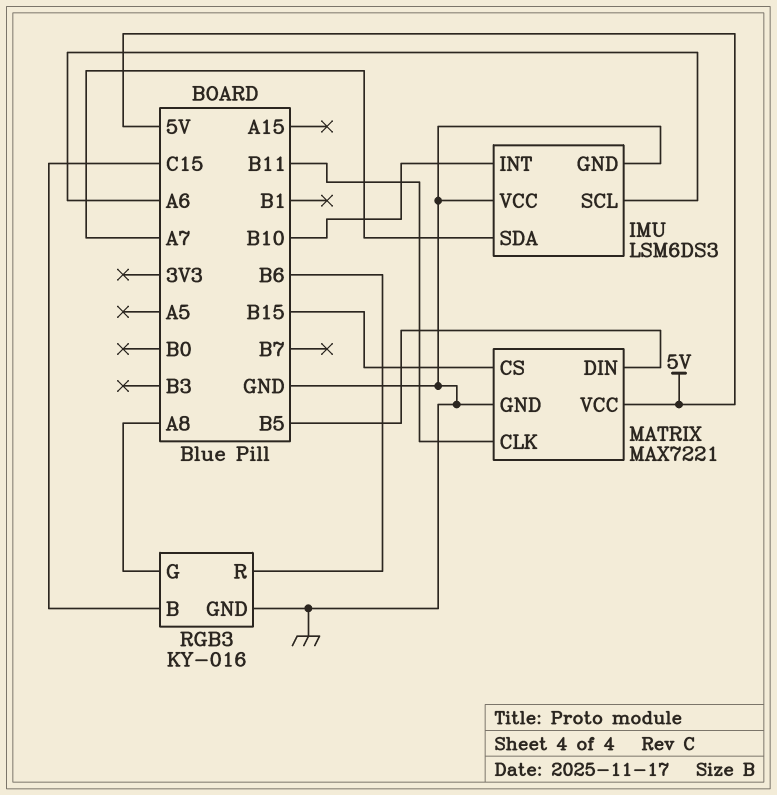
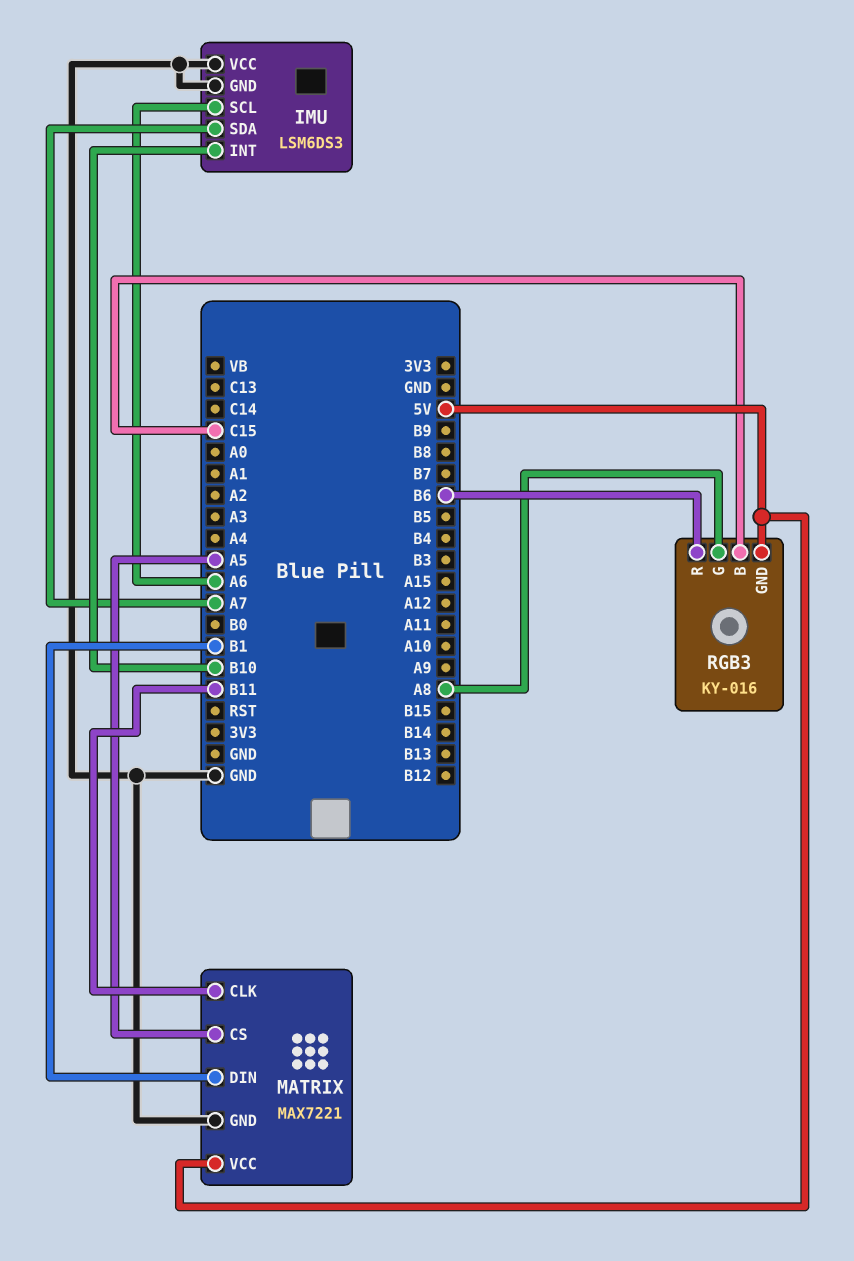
MATRIX pin CS: B15 -> A5
MATRIX pin DIN: B5 -> B1
RGB3 pin GND: GND -> 5V

